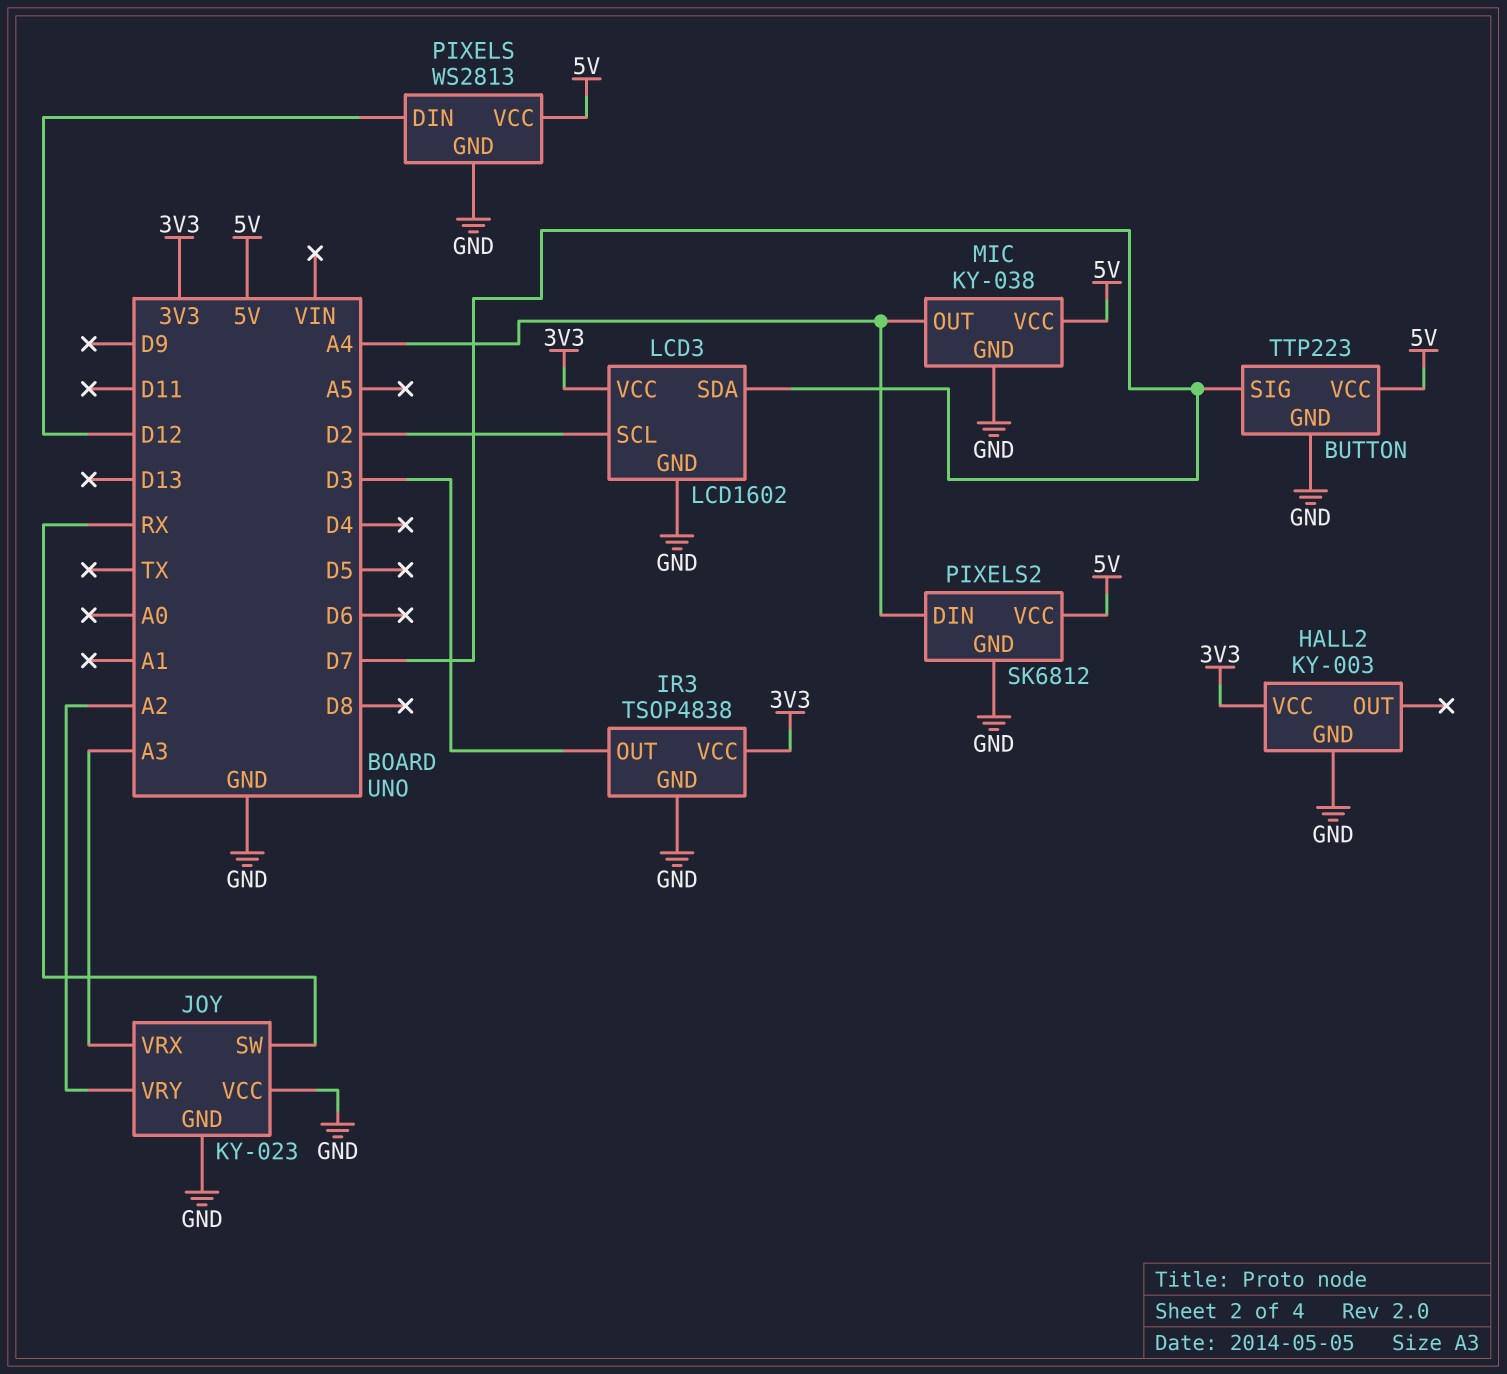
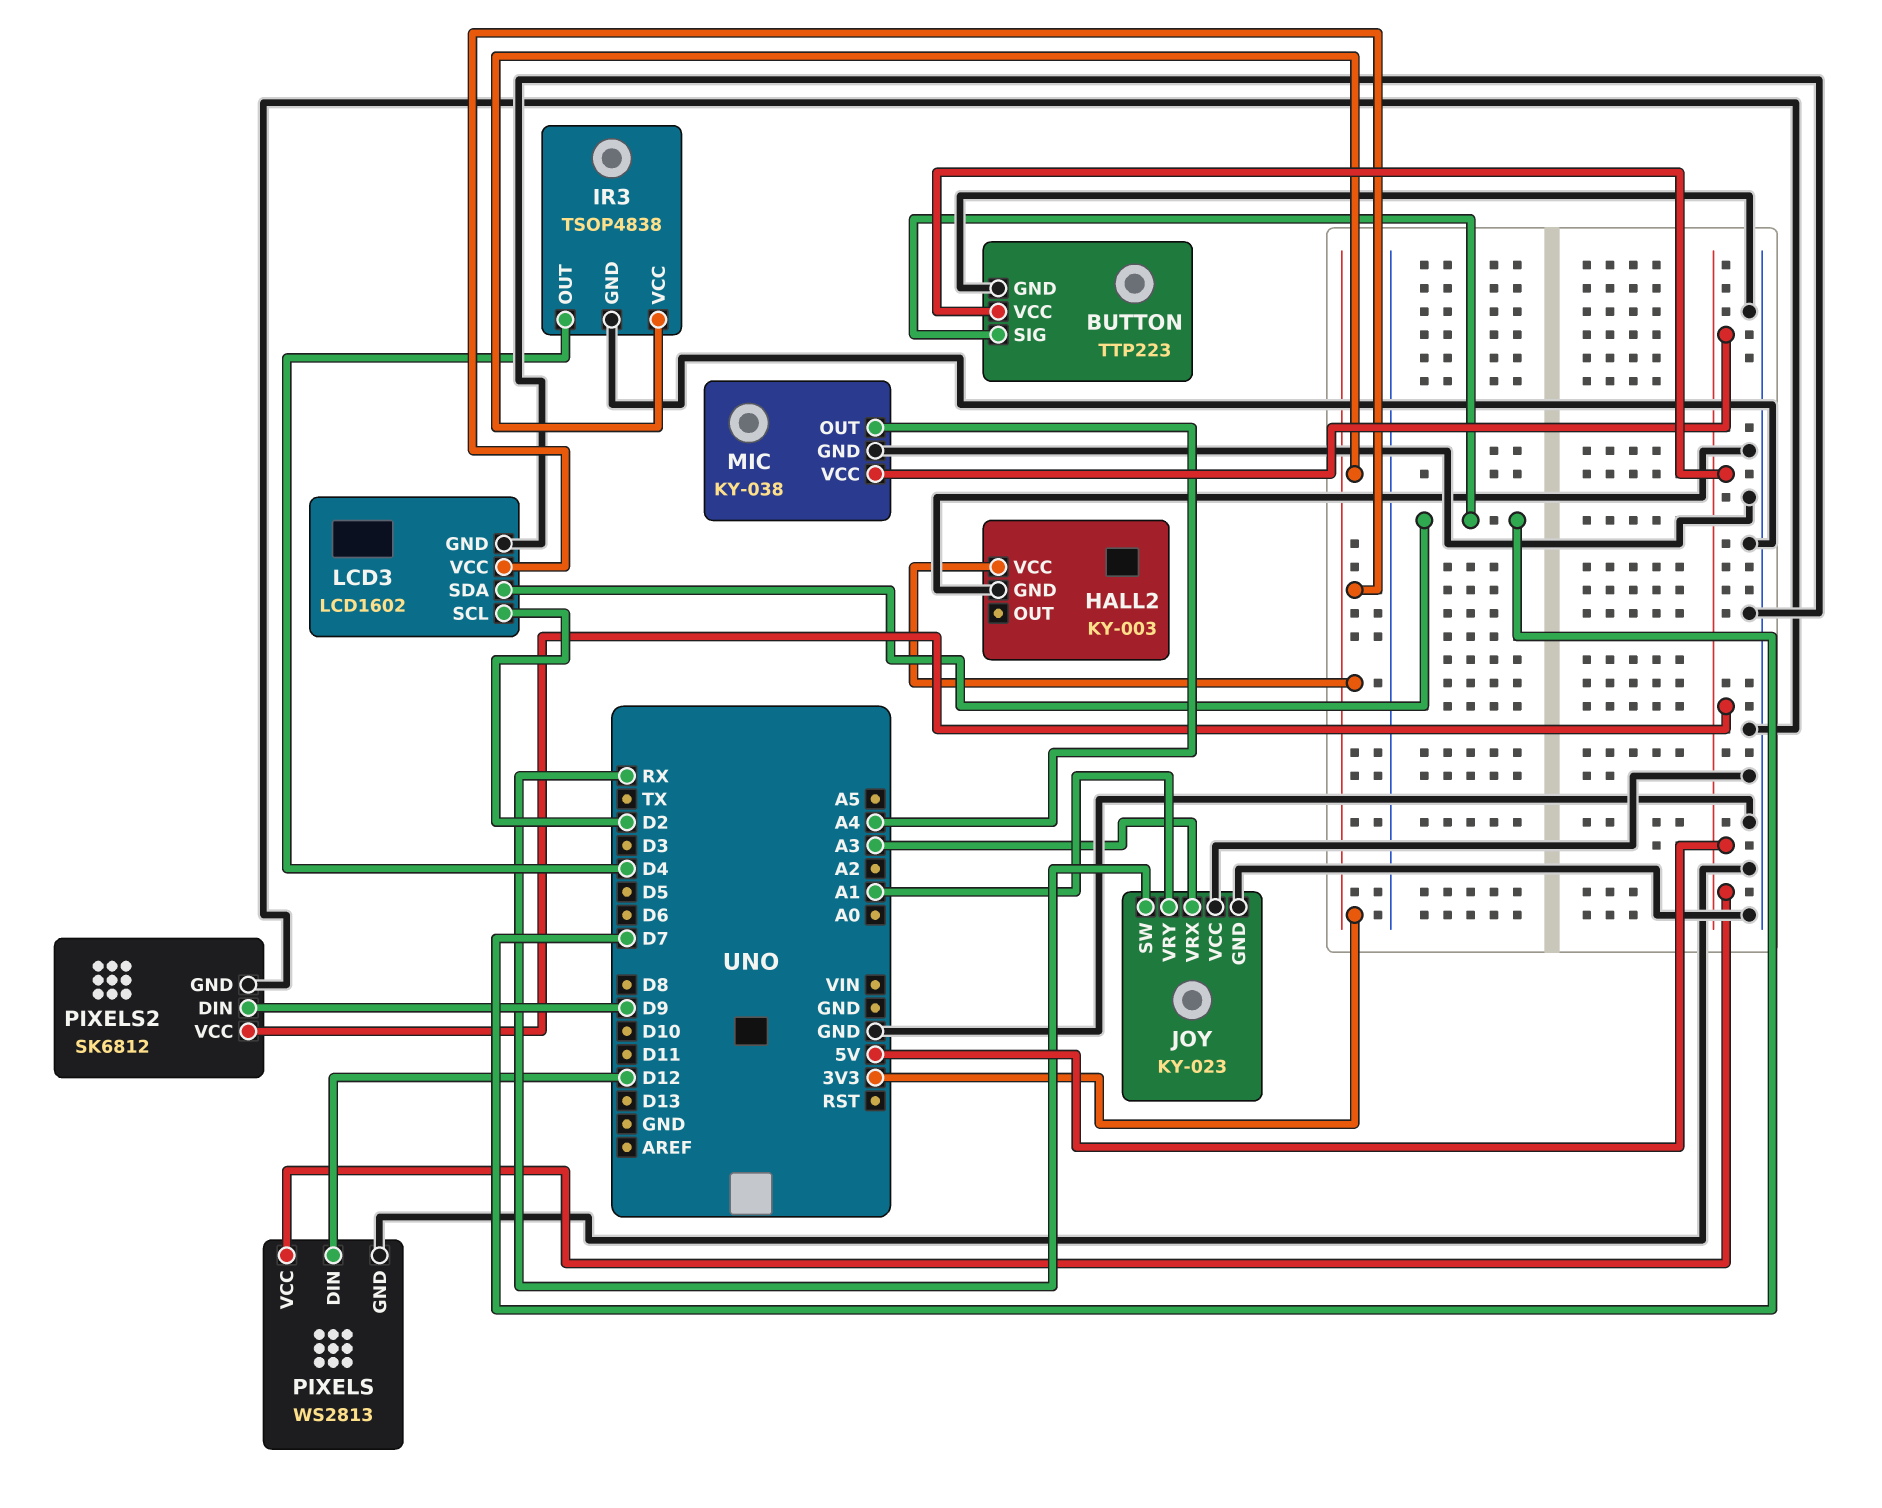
IR3 pin OUT: D3 -> D4
JOY pin VRY: A2 -> A1
PIXELS2 pin DIN: A4 -> D9

